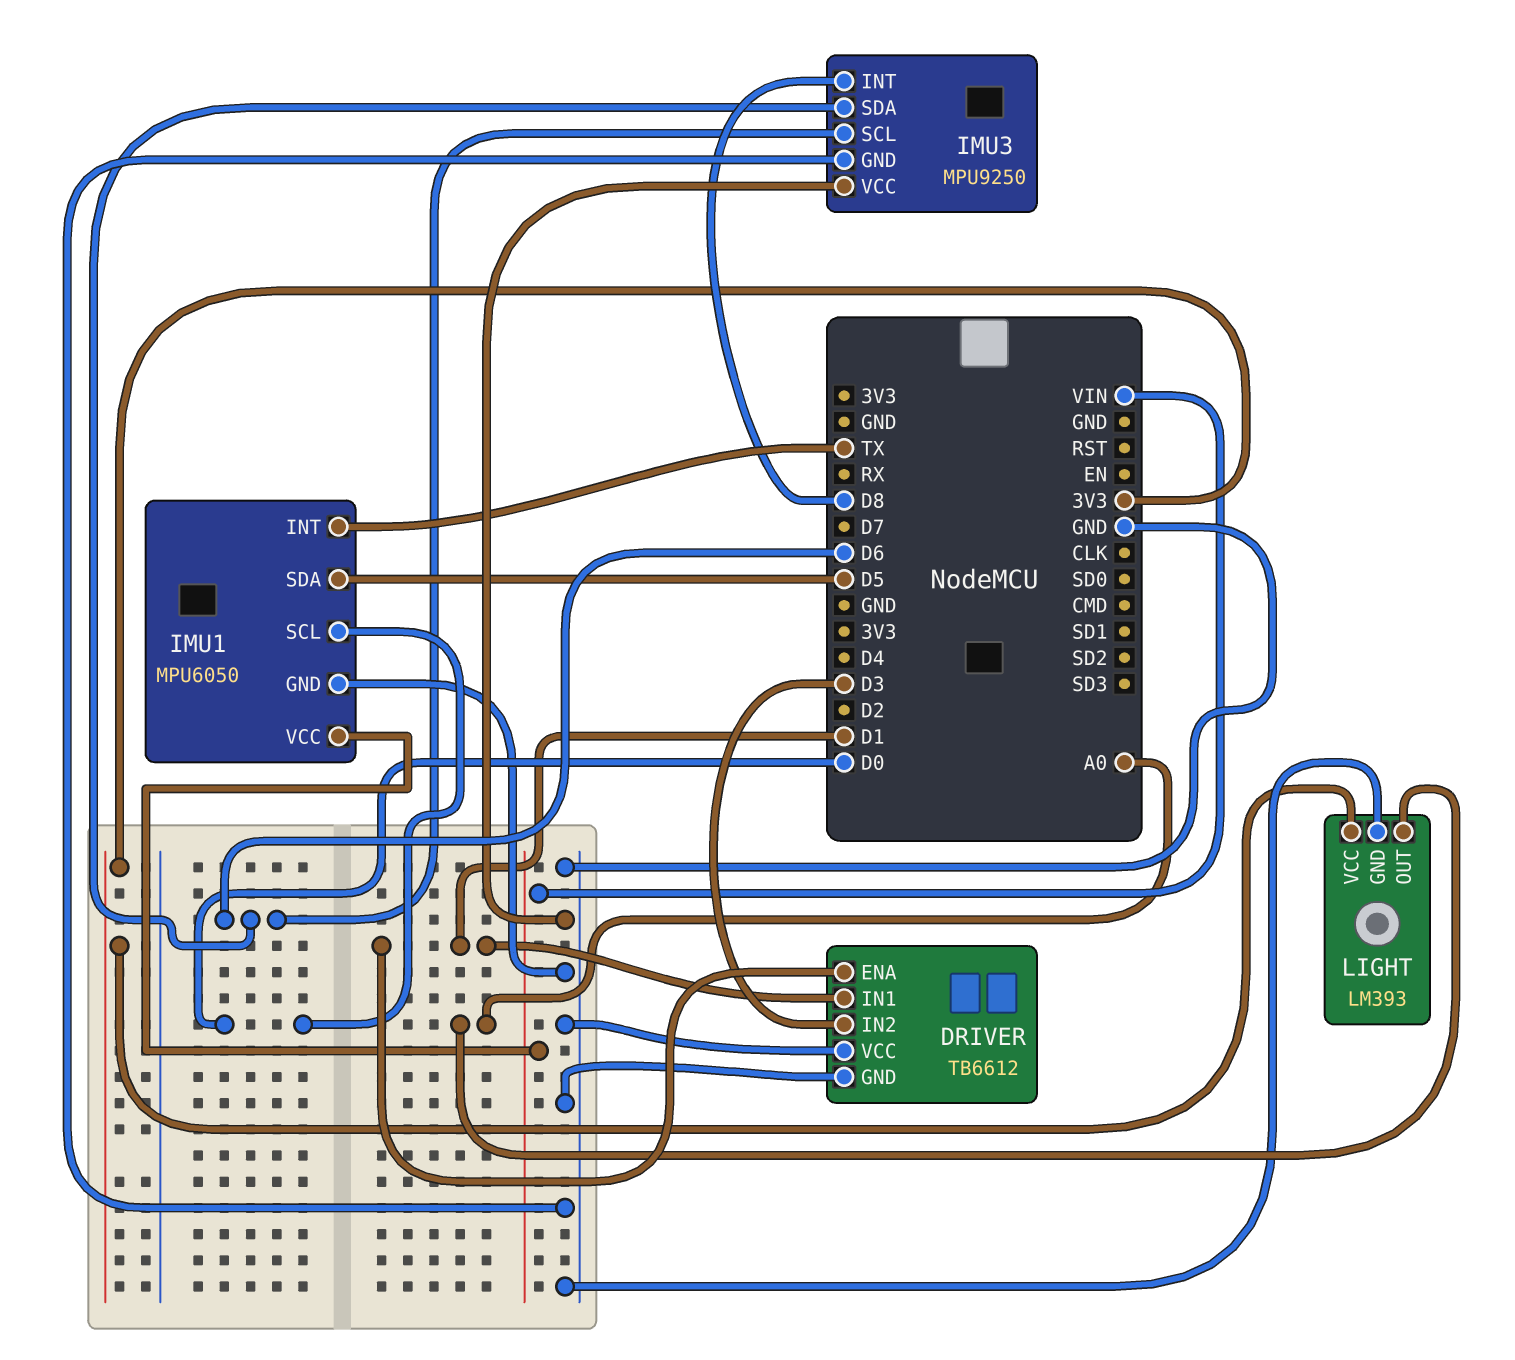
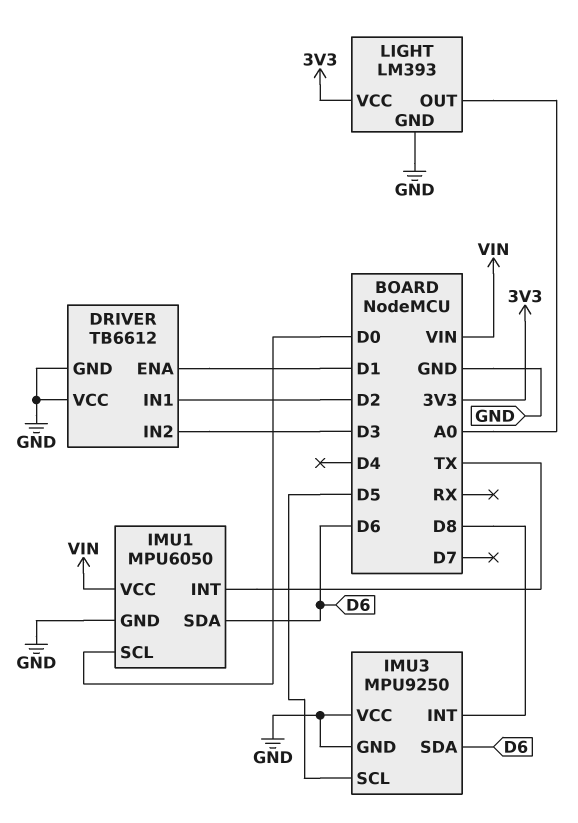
DRIVER pin IN1: D1 -> D2
IMU1 pin SDA: D5 -> D6
IMU3 pin SCL: D6 -> D5

